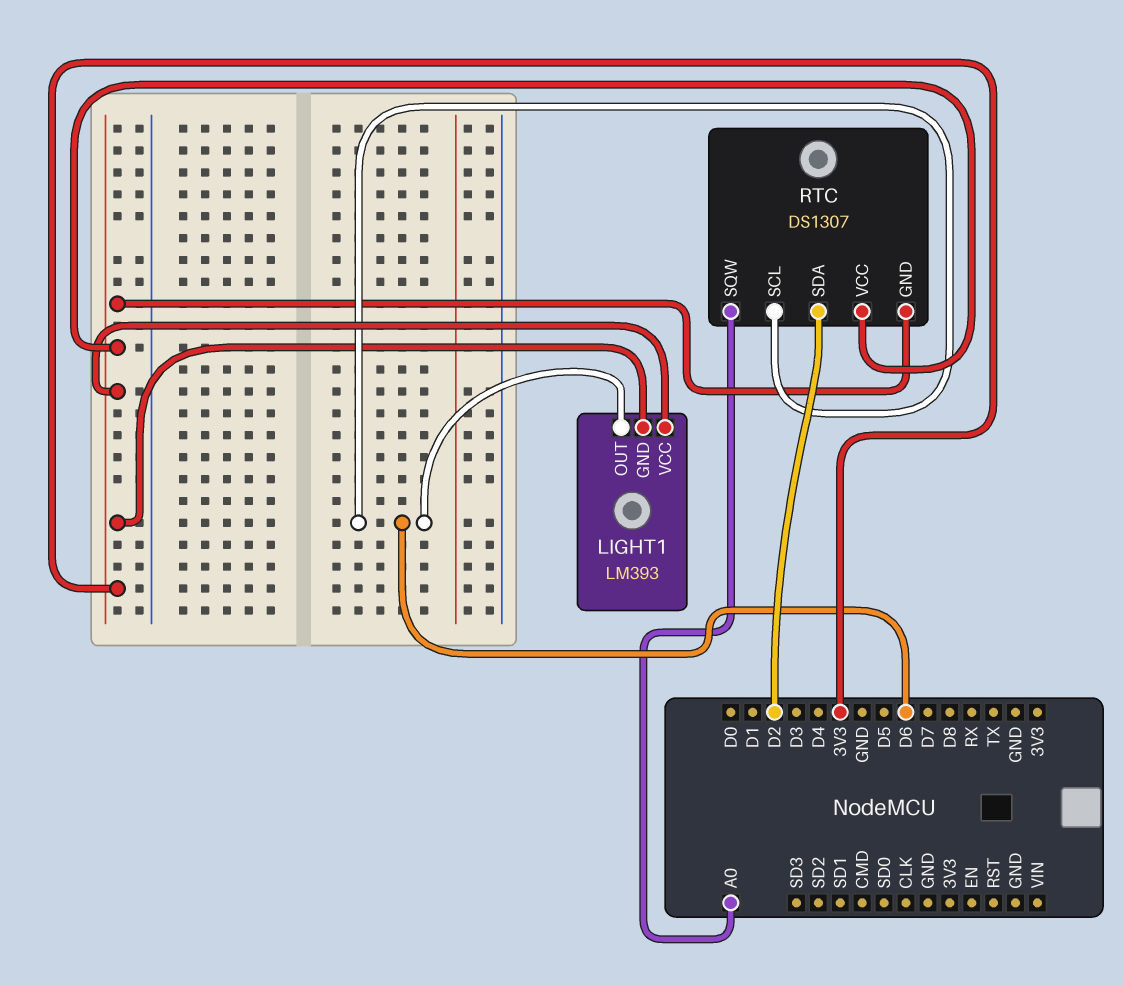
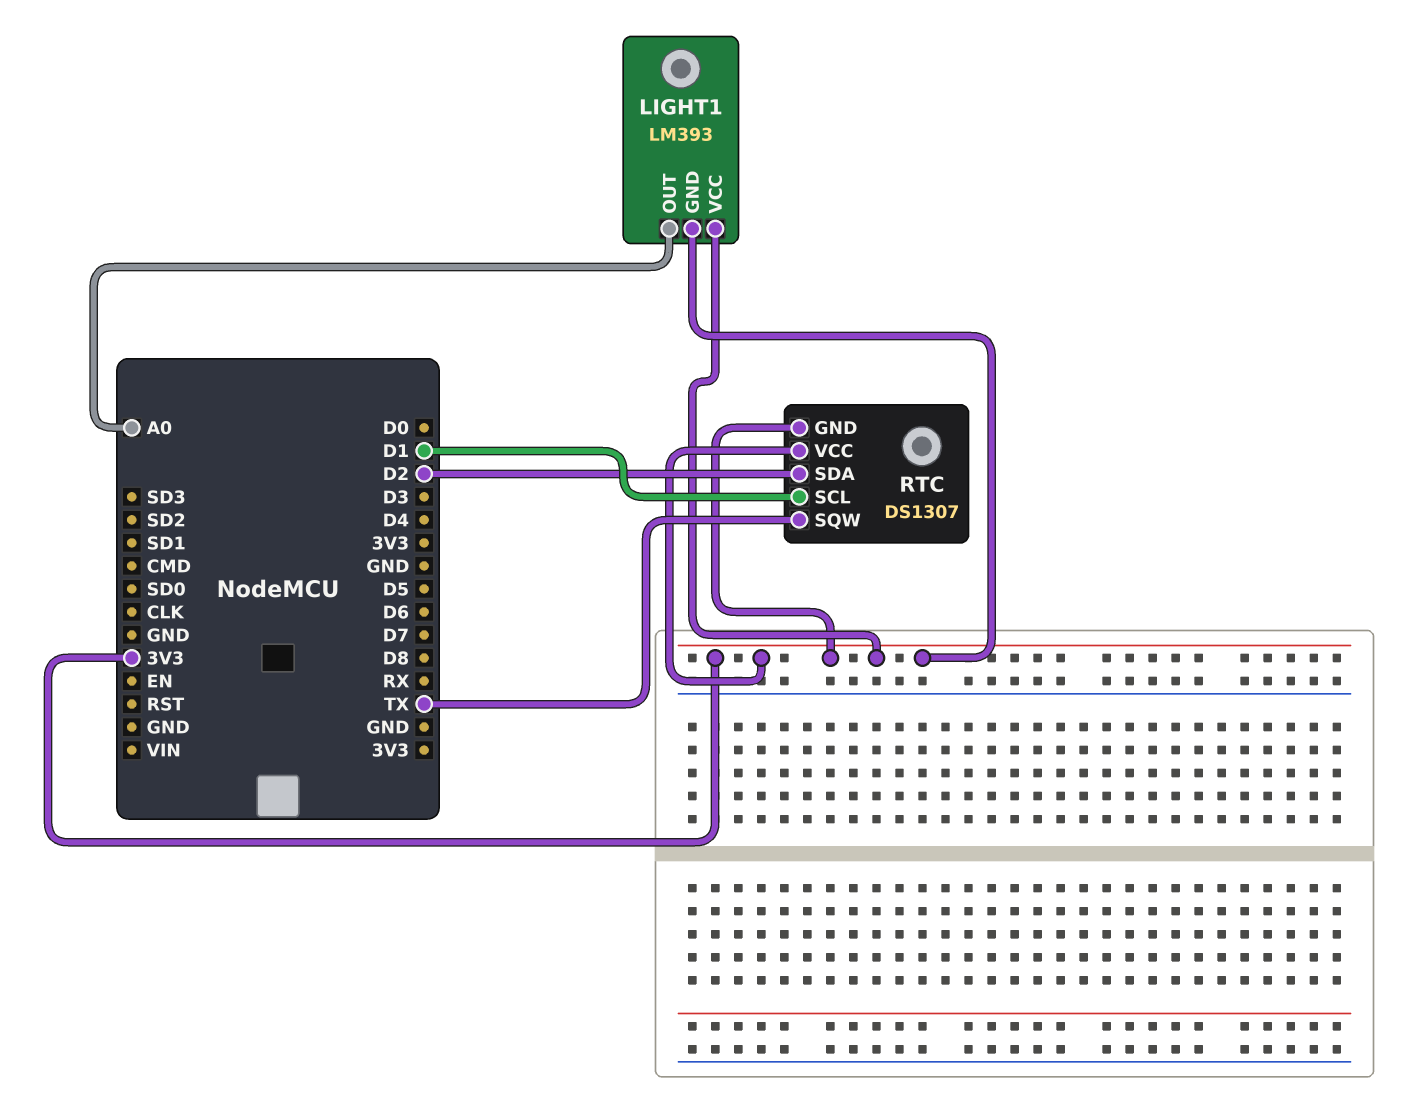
LIGHT1 pin OUT: D6 -> A0
RTC pin SCL: D6 -> D1
RTC pin SQW: A0 -> TX

